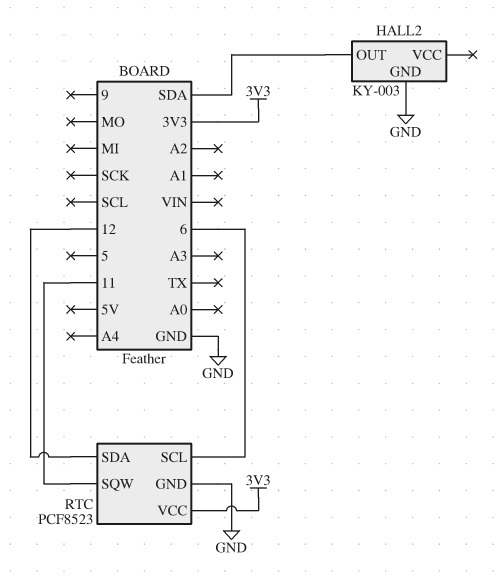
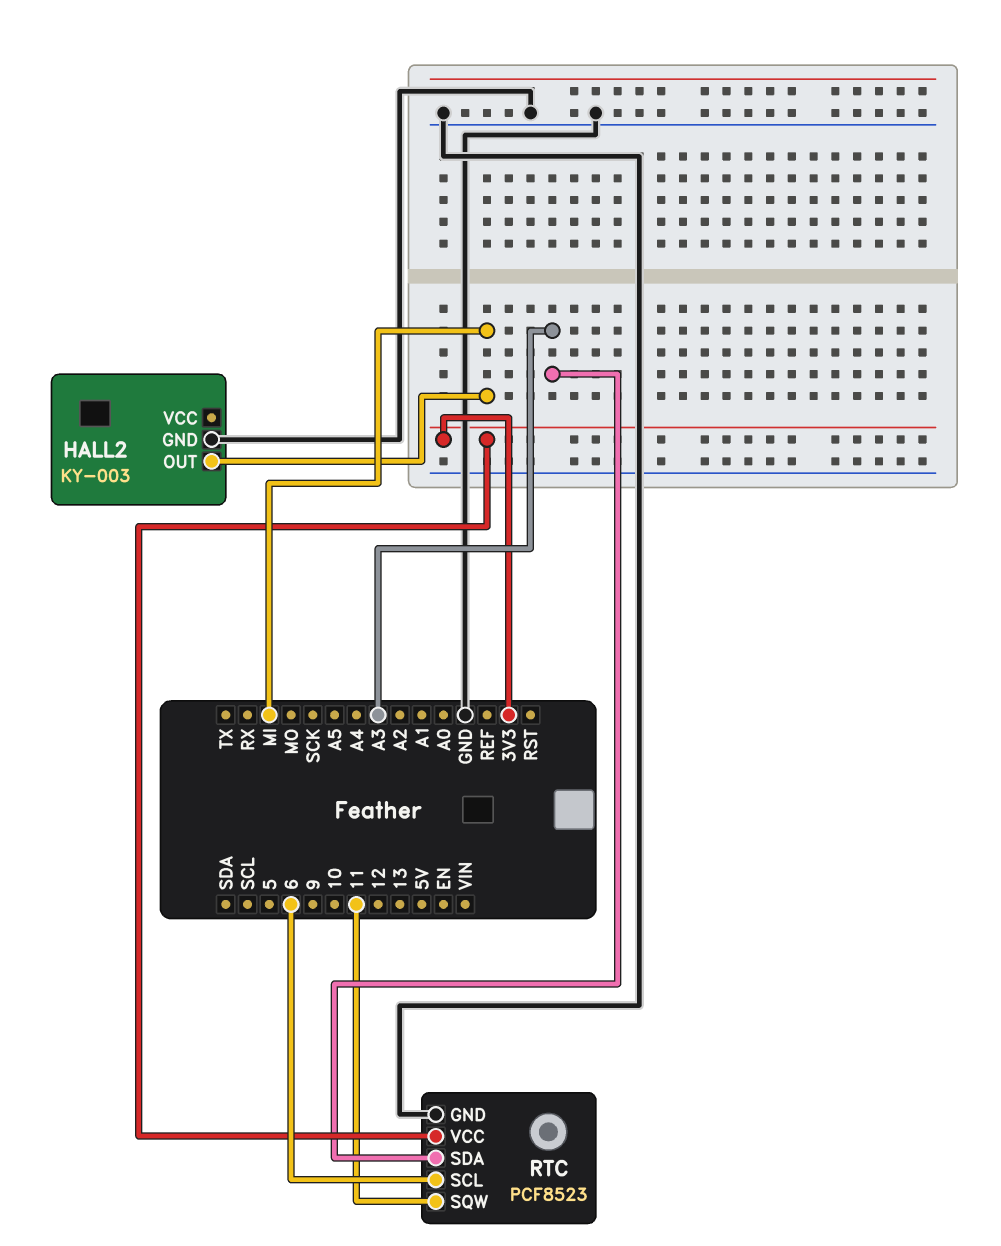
HALL2 pin OUT: SDA -> MI
RTC pin SDA: 12 -> A3

